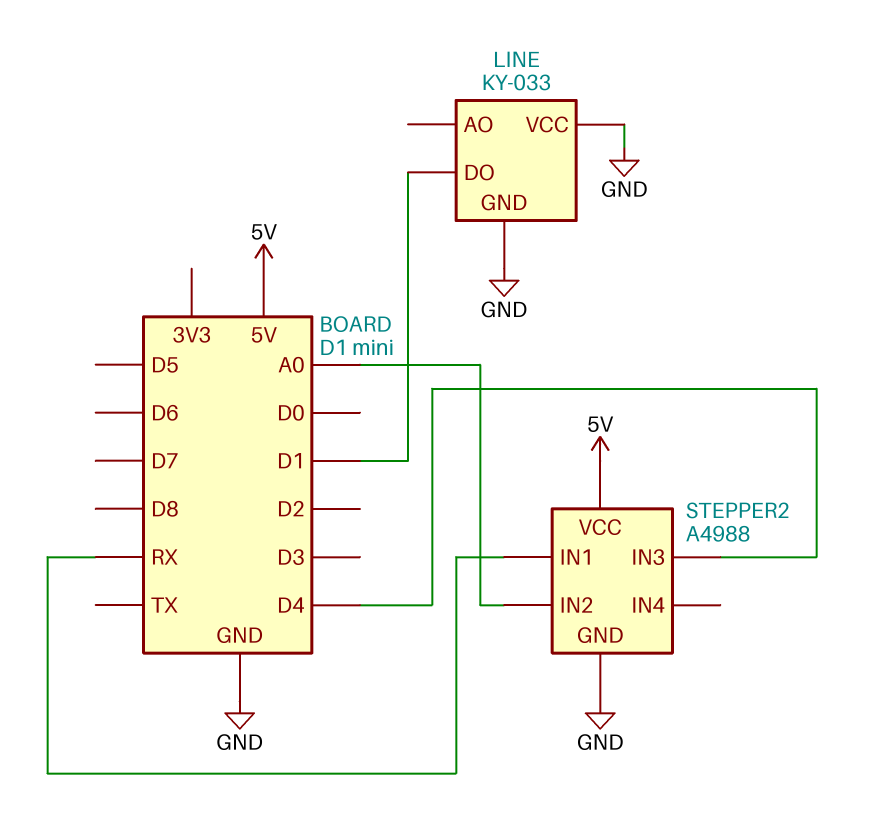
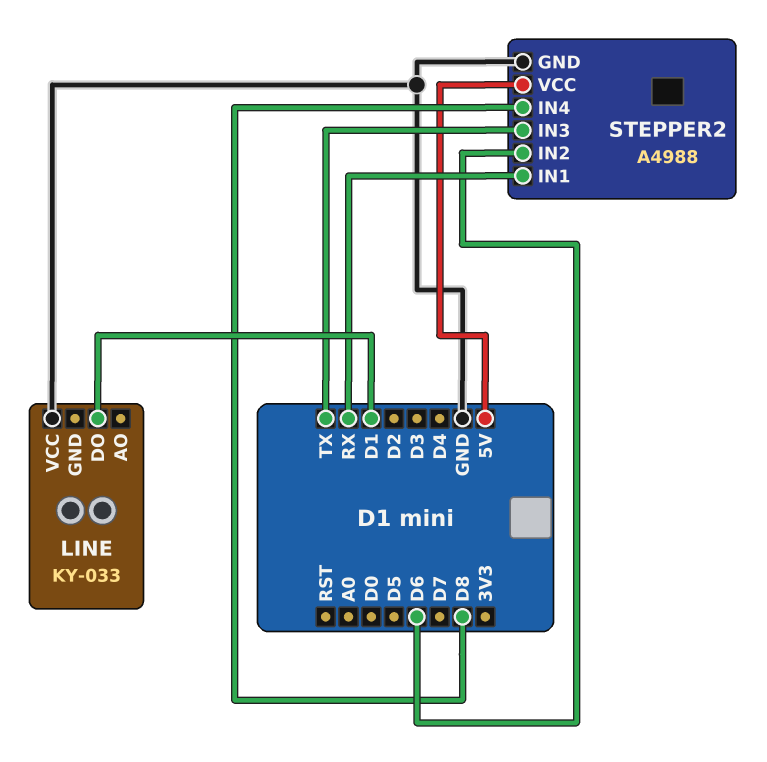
LINE pin GND: GND -> none
STEPPER2 pin IN2: A0 -> D6
STEPPER2 pin IN3: D4 -> TX
STEPPER2 pin IN4: none -> D8

